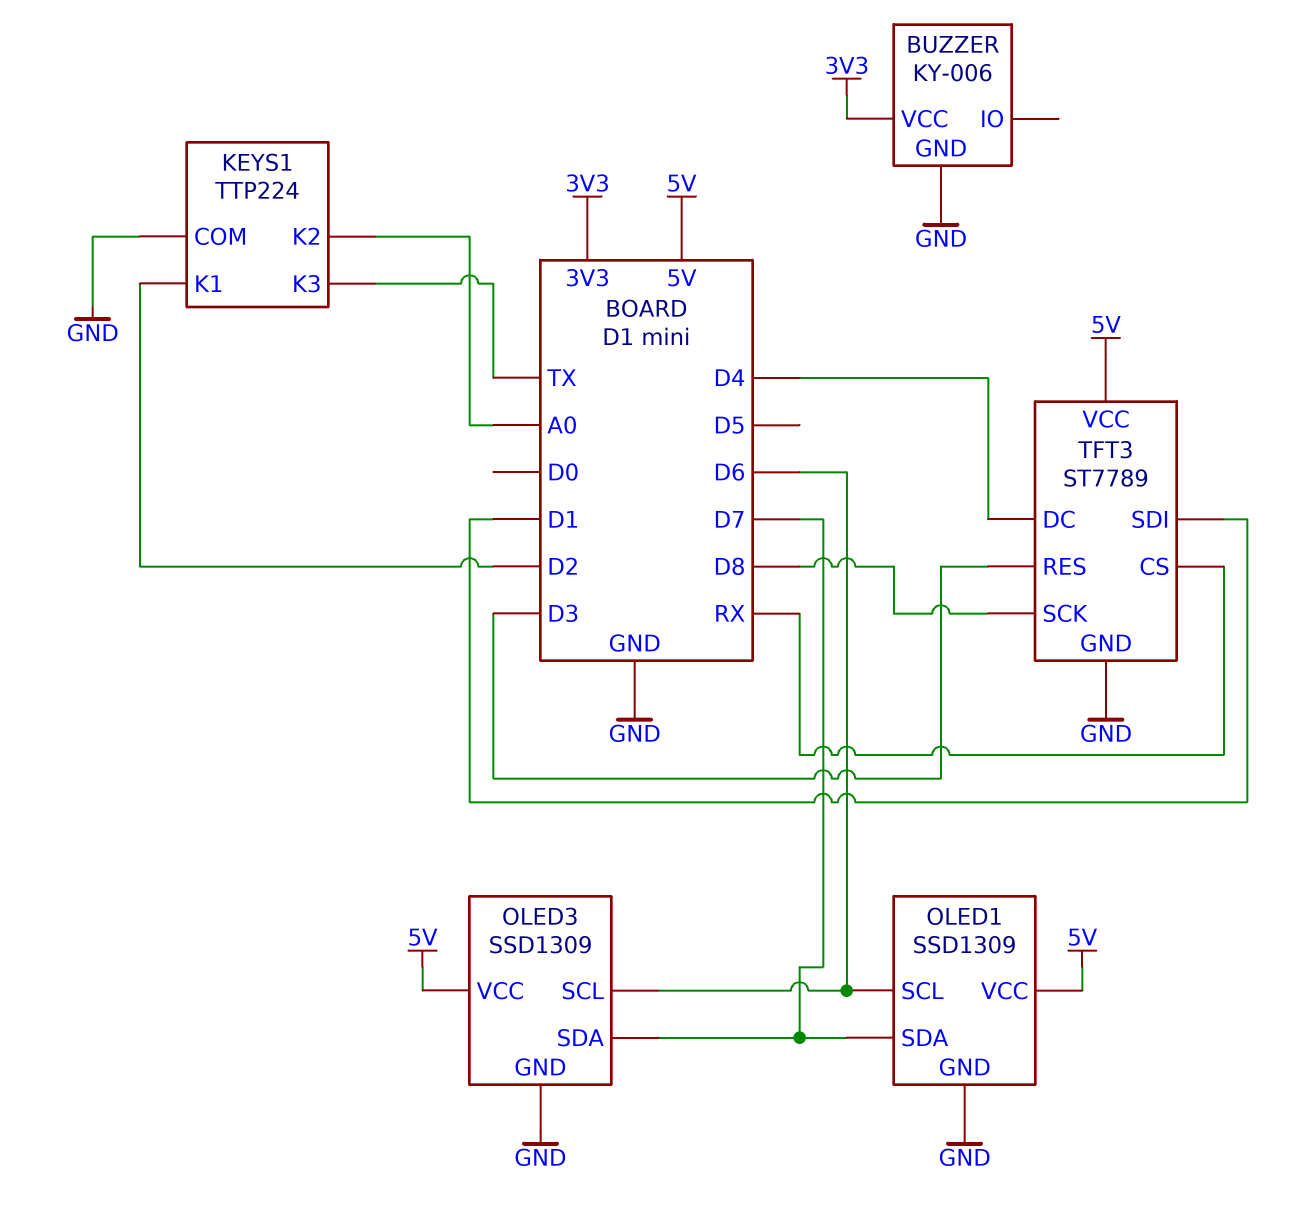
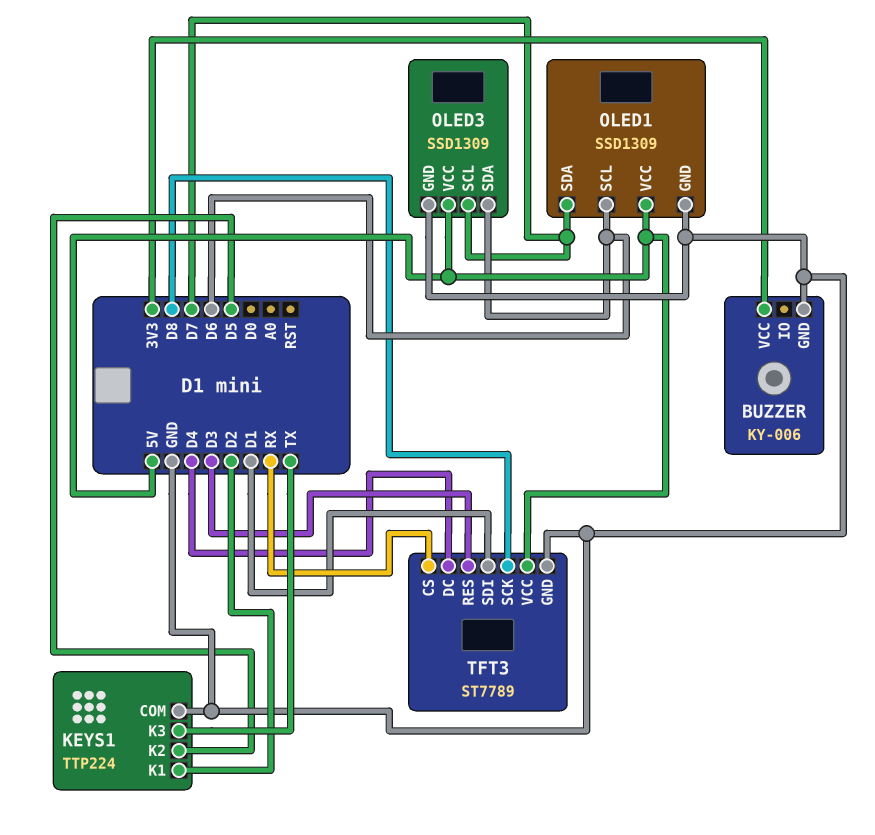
KEYS1 pin K2: A0 -> D5
OLED3 pin SCL: D6 -> D7
OLED3 pin SDA: D7 -> D6

